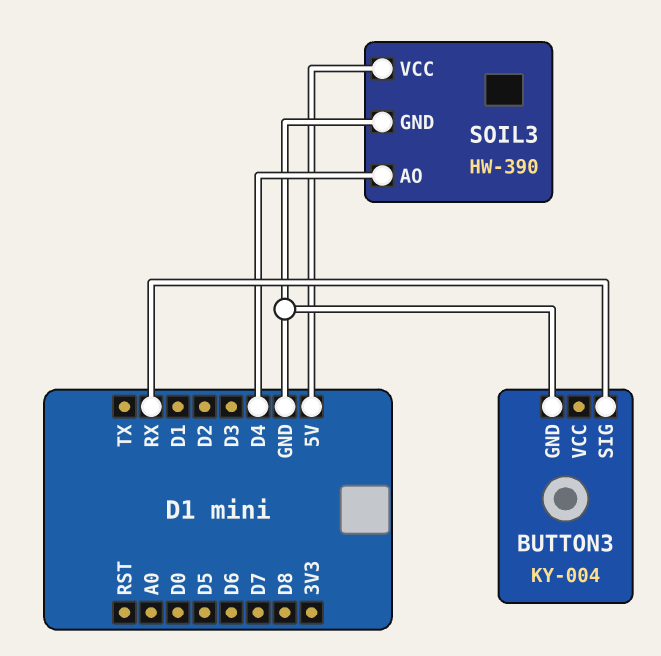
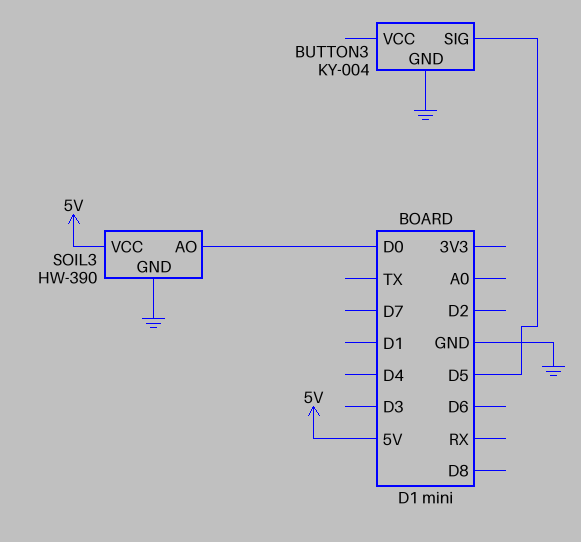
BUTTON3 pin SIG: RX -> D5
SOIL3 pin AO: D4 -> D0

